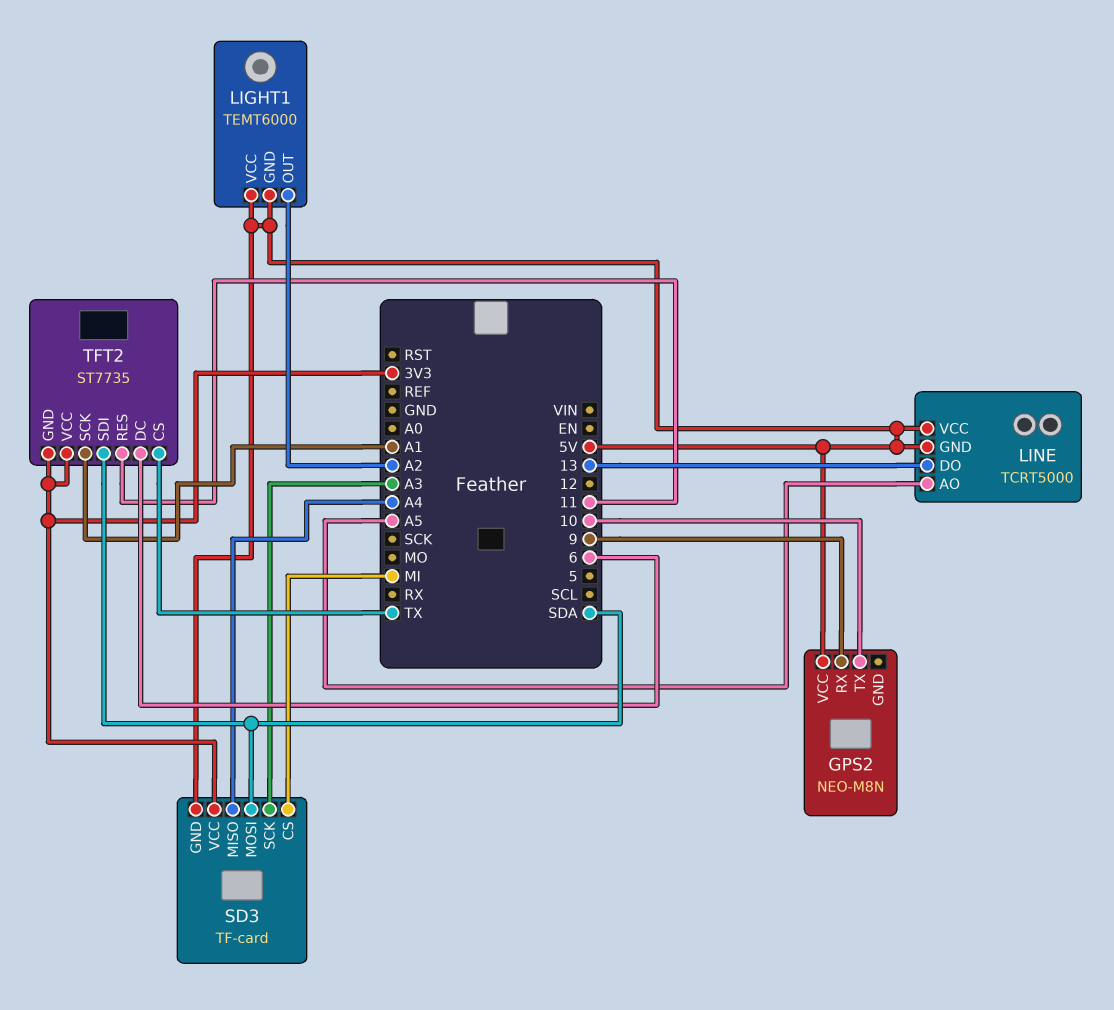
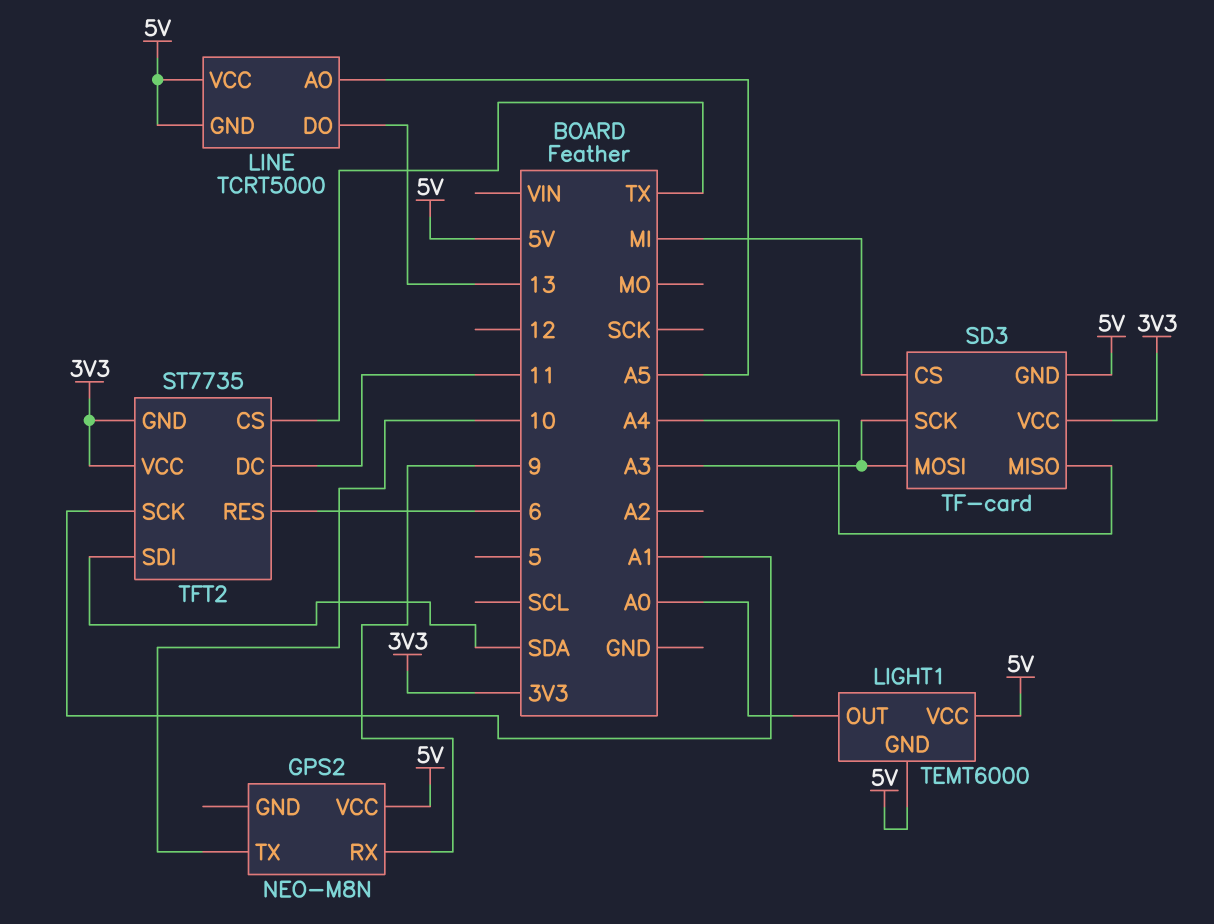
LIGHT1 pin OUT: A2 -> A0
SD3 pin MOSI: SDA -> A3
TFT2 pin DC: 6 -> 11
TFT2 pin RES: 11 -> 6

